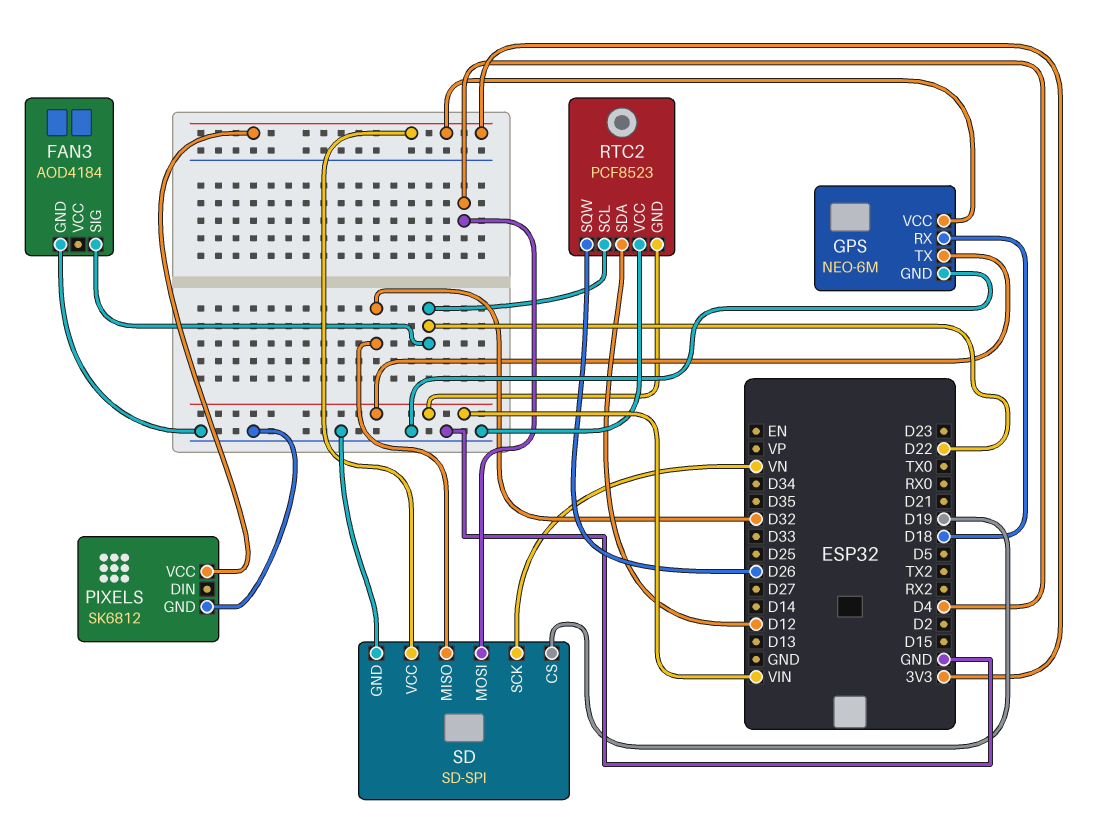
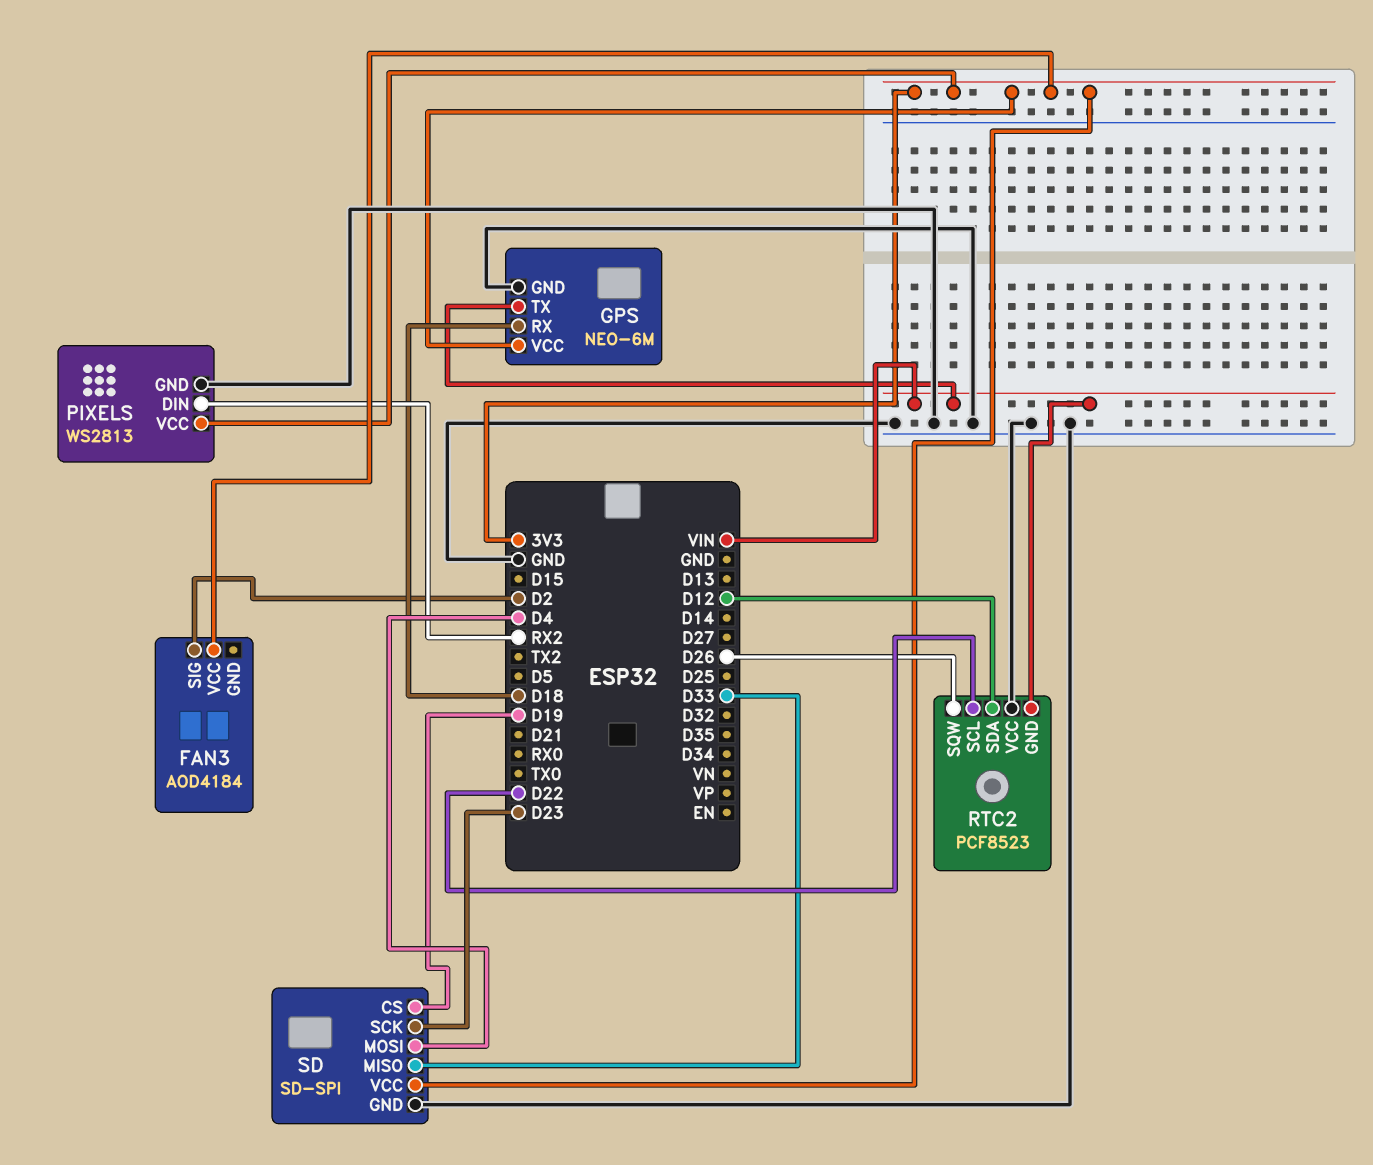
FAN3 pin GND: GND -> none
FAN3 pin SIG: D22 -> D2
FAN3 pin VCC: none -> 3V3
PIXELS: SK6812 -> WS2813
PIXELS pin DIN: none -> RX2
SD pin MISO: D32 -> D33
SD pin SCK: VN -> D23

